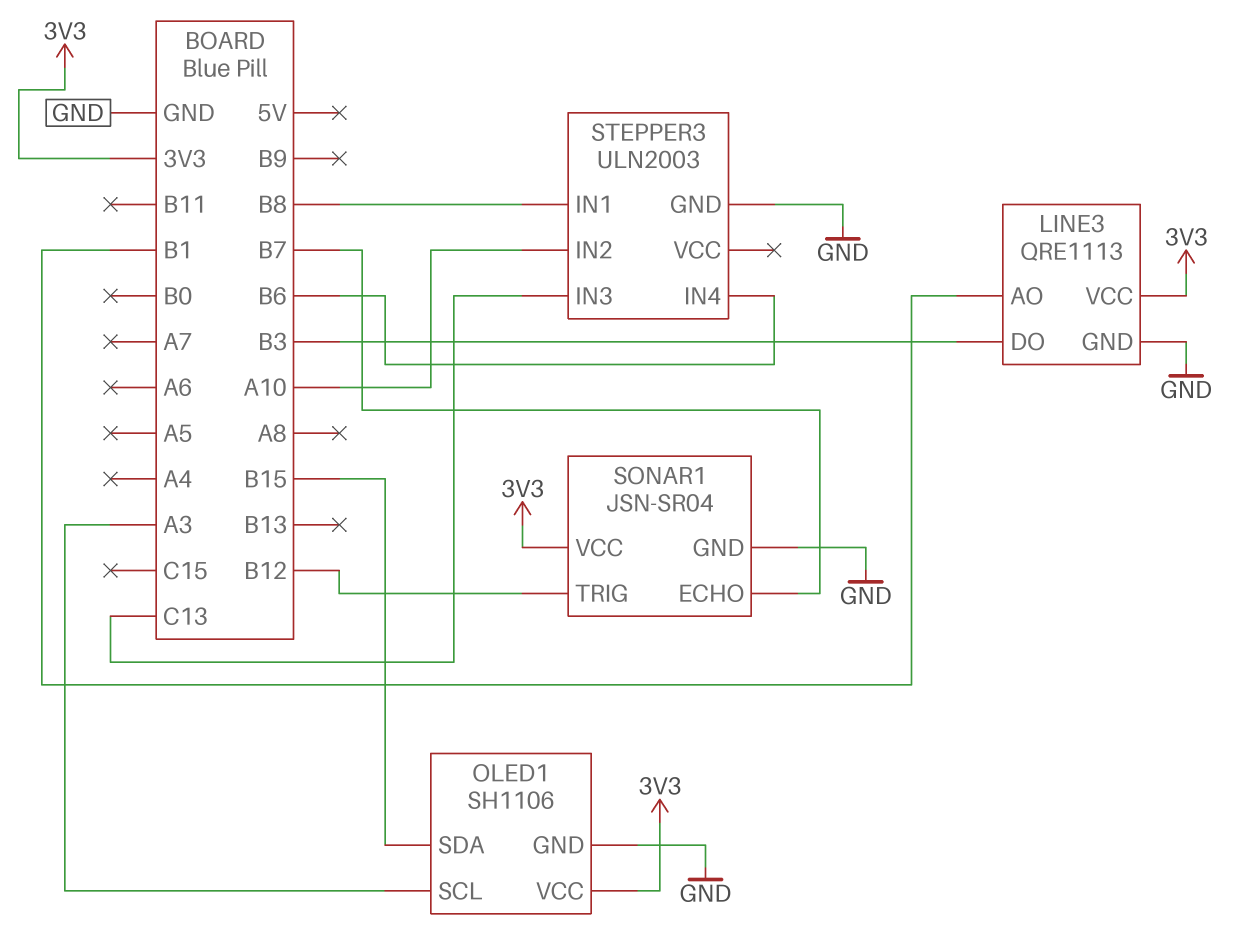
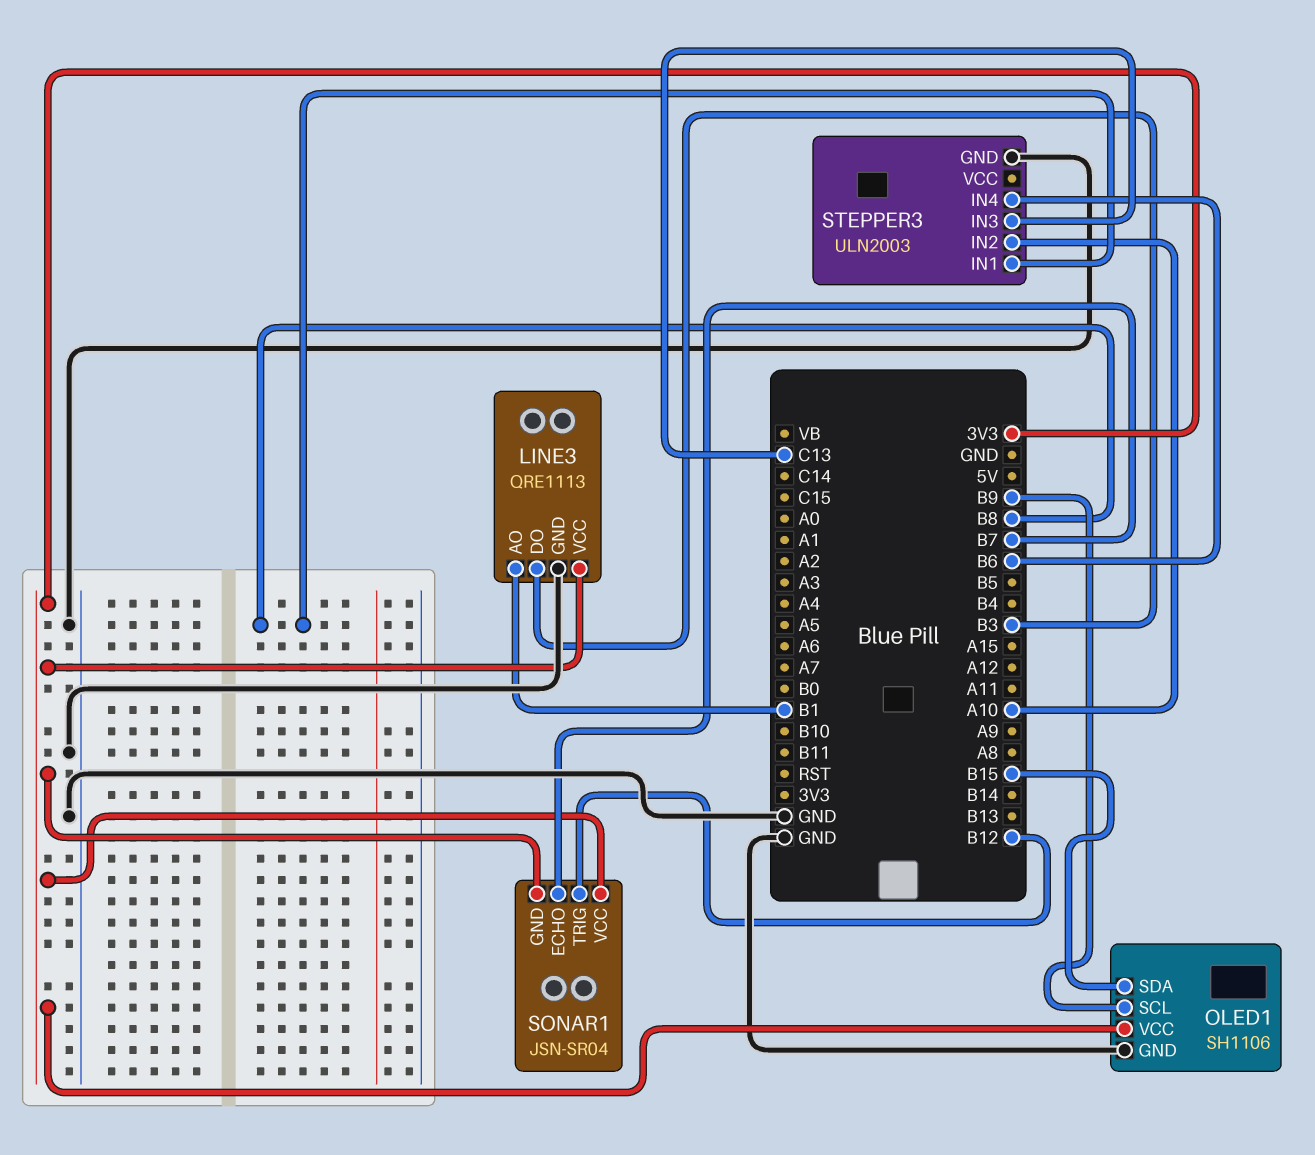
OLED1 pin SCL: A3 -> B9
SONAR1 pin GND: GND -> 3V3

